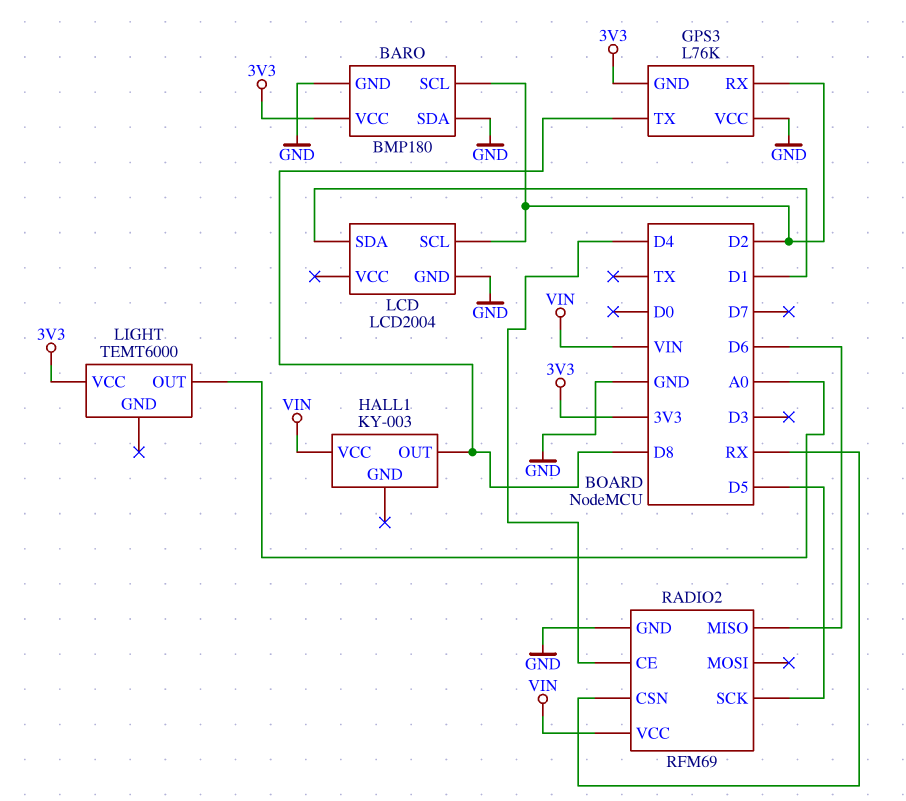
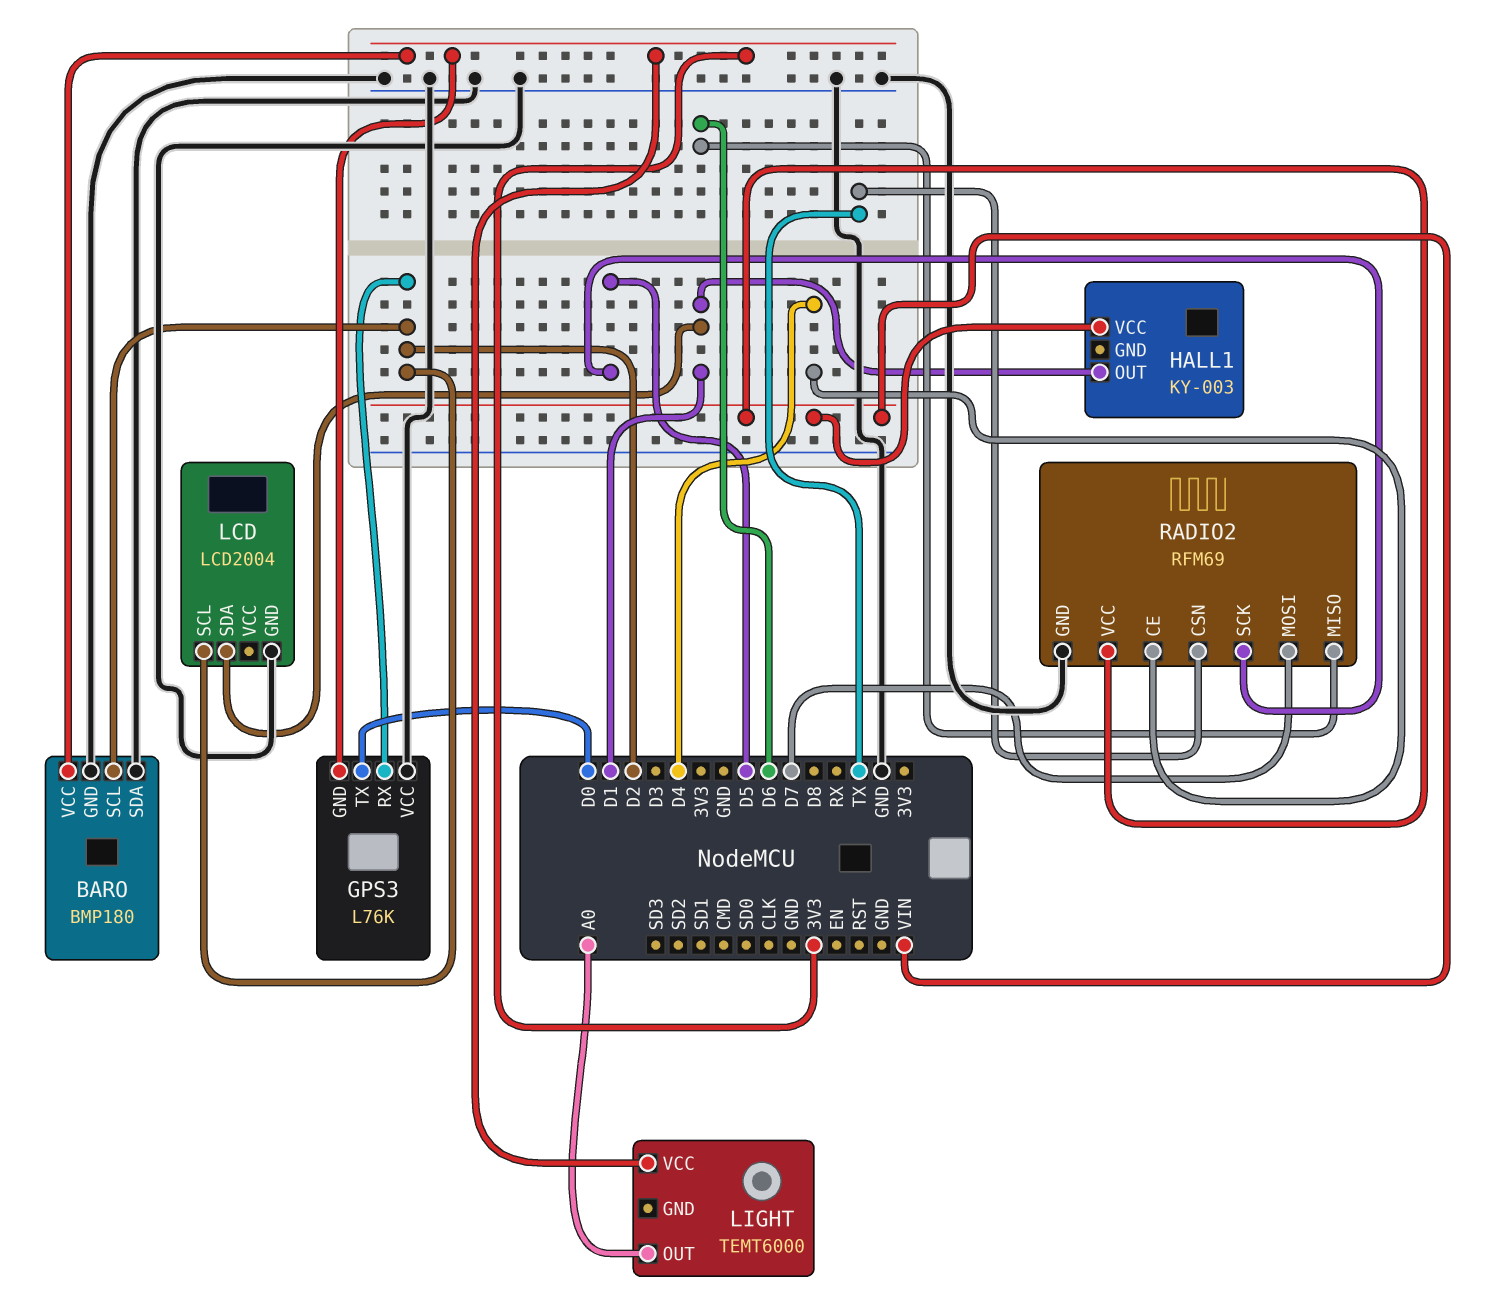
GPS3 pin TX: D8 -> D0
HALL1 pin OUT: D8 -> D1
RADIO2 pin CSN: RX -> TX
RADIO2 pin MOSI: none -> D7

